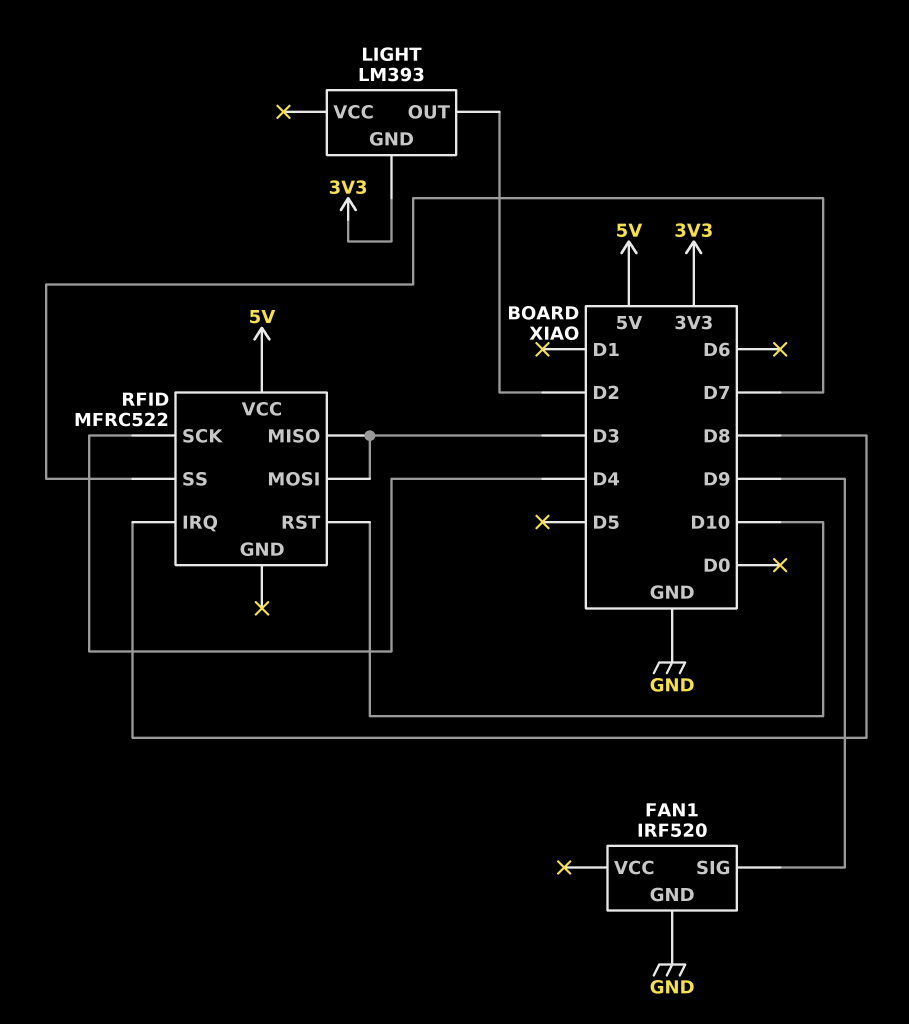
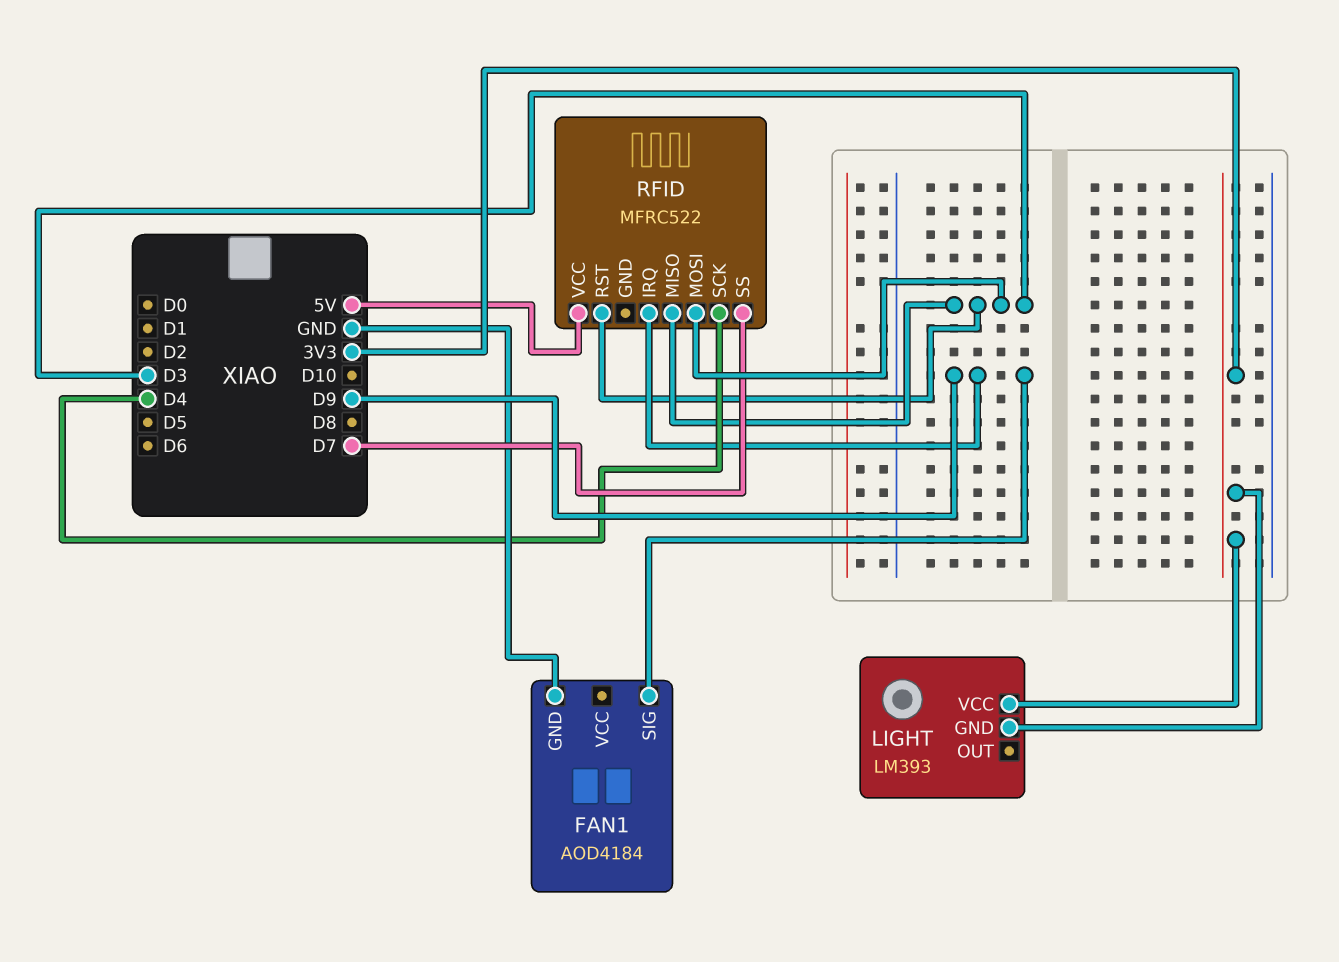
FAN1: IRF520 -> AOD4184
LIGHT pin OUT: D2 -> none
LIGHT pin VCC: none -> 3V3
RFID pin IRQ: D8 -> D9
RFID pin RST: D10 -> D3

